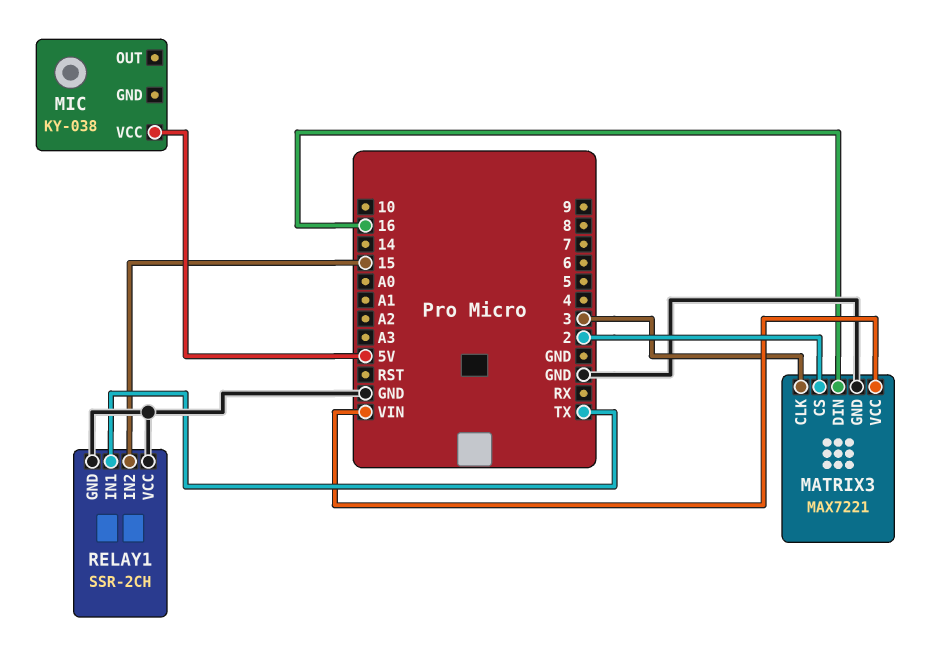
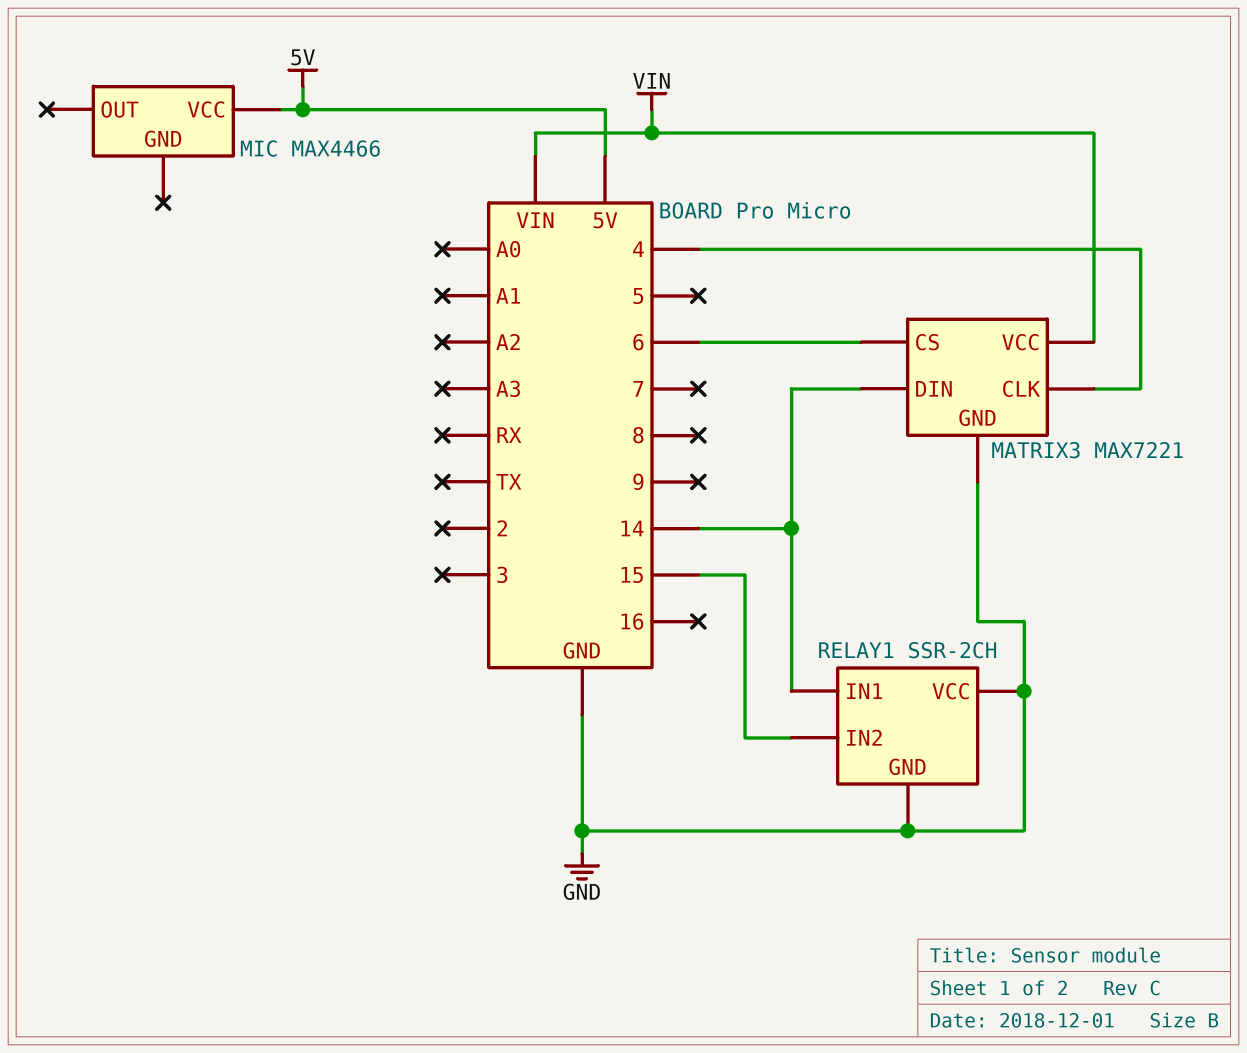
MATRIX3 pin CLK: 3 -> 4
MATRIX3 pin CS: 2 -> 6
MATRIX3 pin DIN: 16 -> 14
MIC: KY-038 -> MAX4466
RELAY1 pin IN1: TX -> 14

